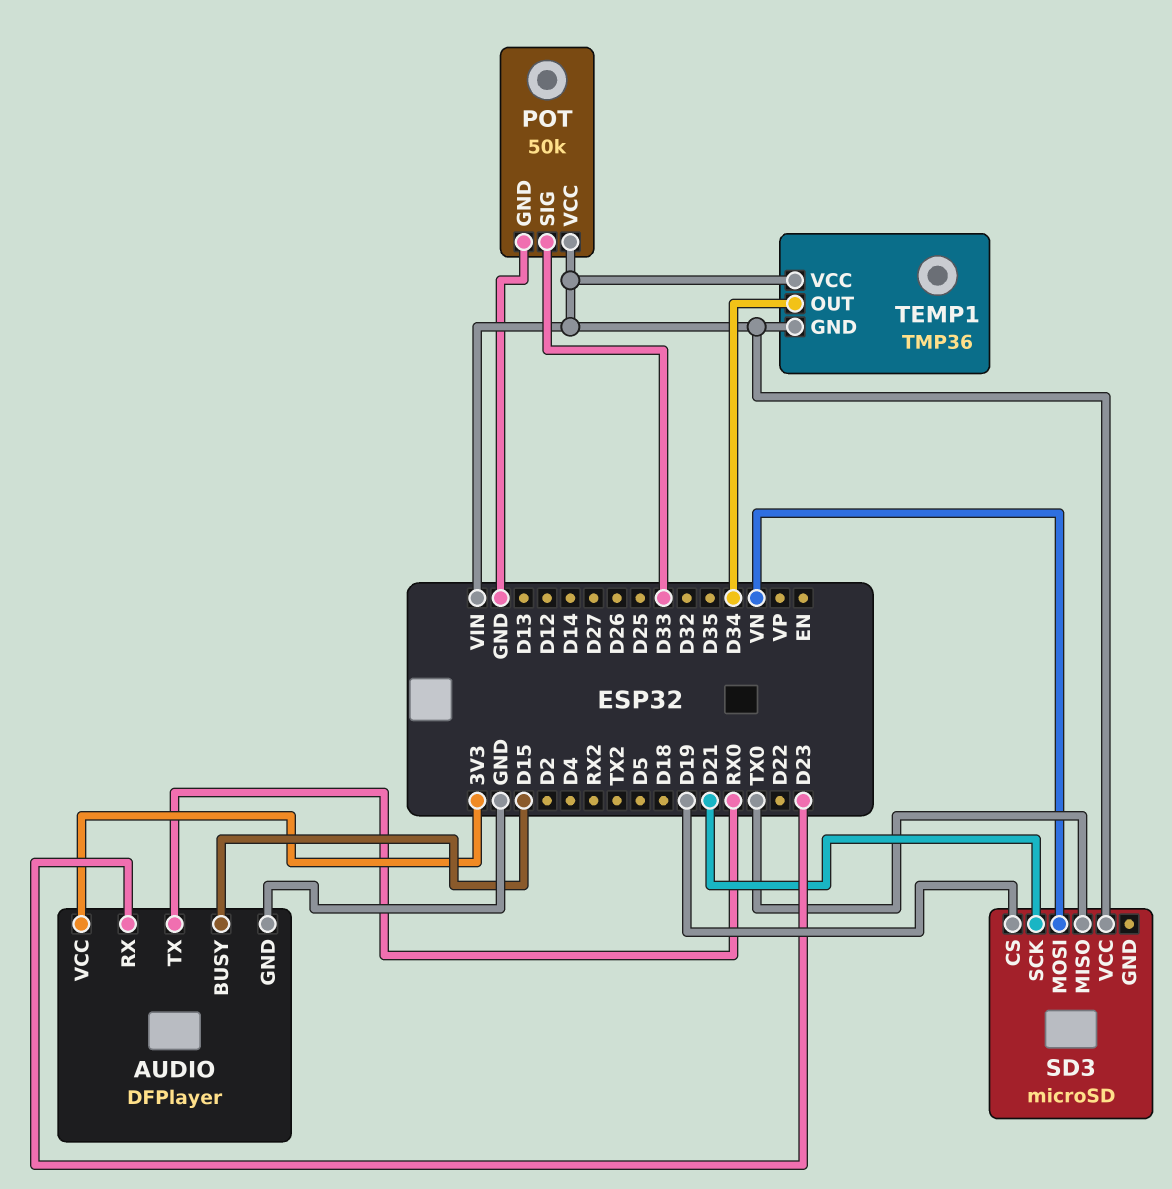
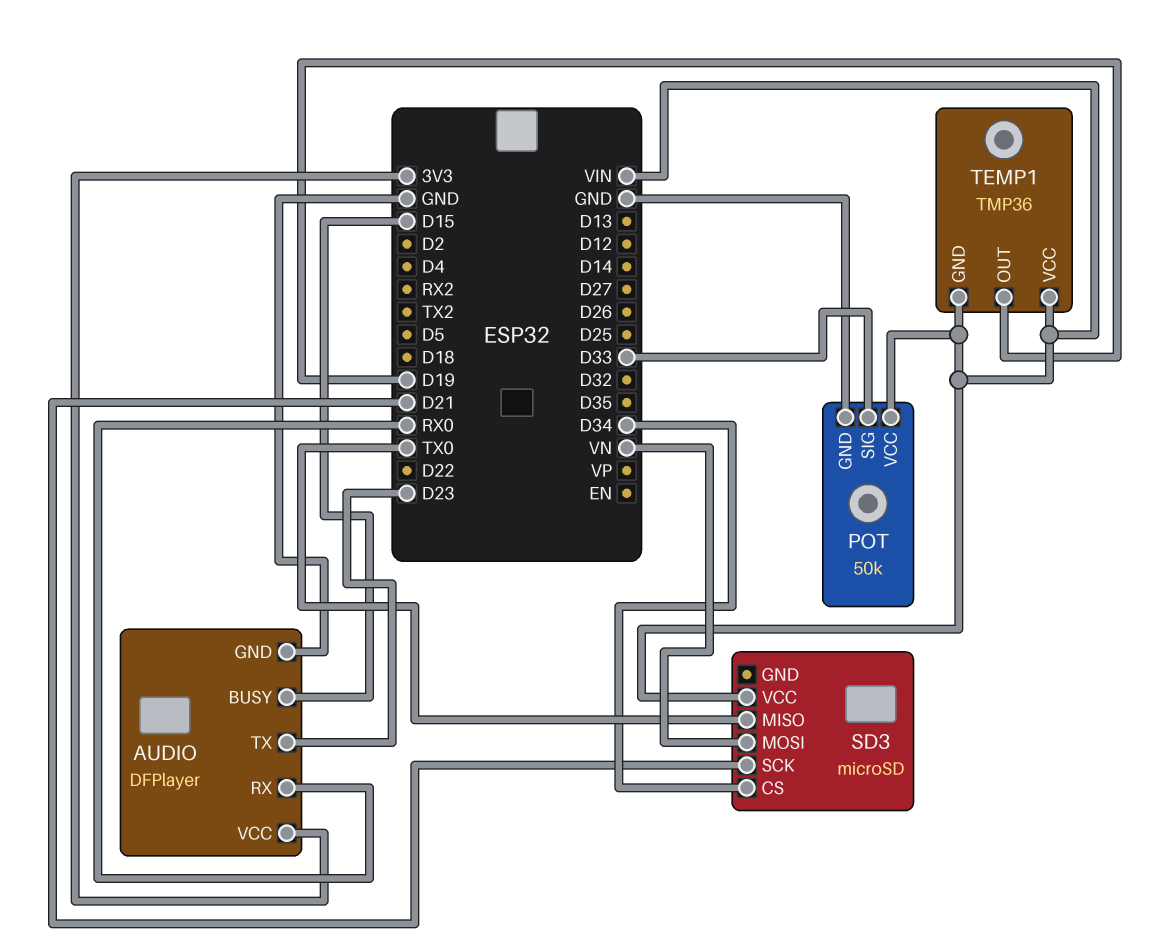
AUDIO pin RX: D23 -> RX0
AUDIO pin TX: RX0 -> D23
SD3 pin CS: D19 -> D34
TEMP1 pin OUT: D34 -> D19

